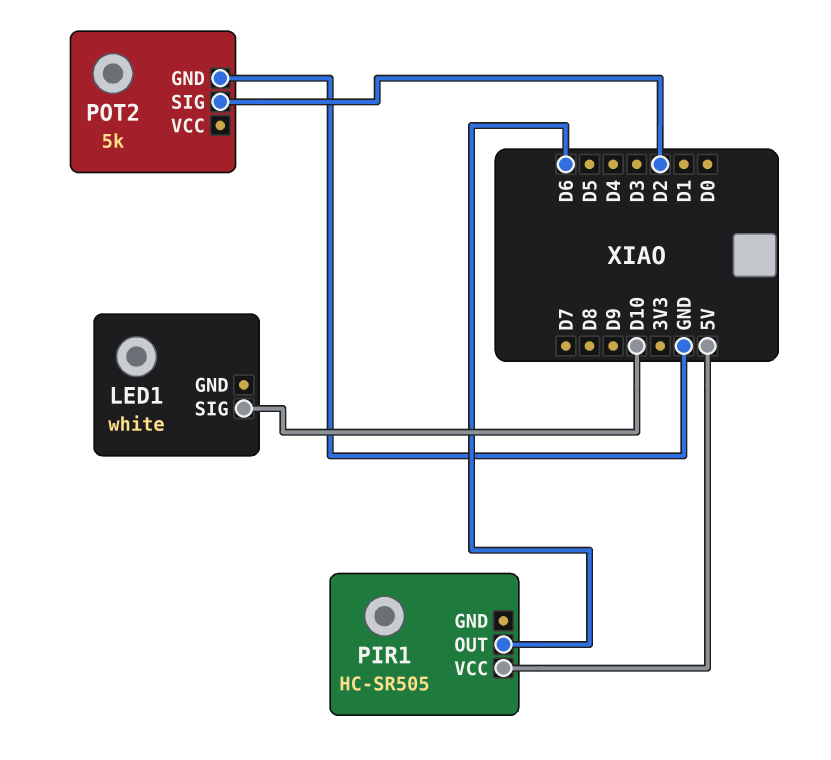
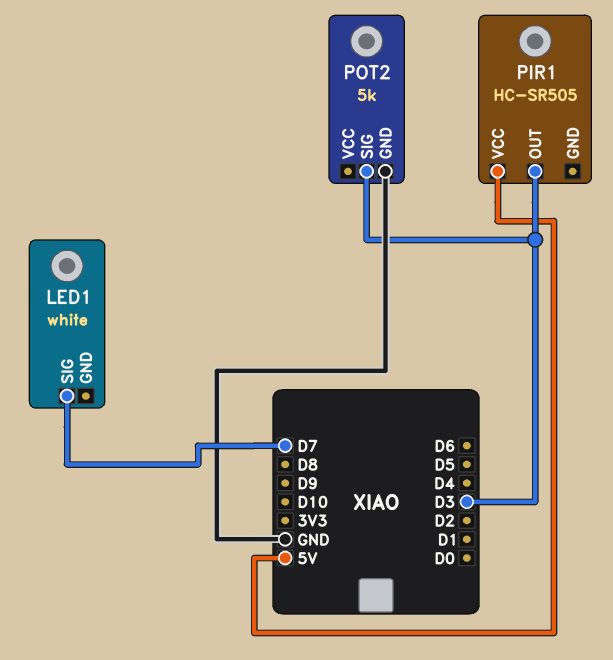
LED1 pin SIG: D10 -> D7
PIR1 pin OUT: D6 -> D3
POT2 pin SIG: D2 -> D3

